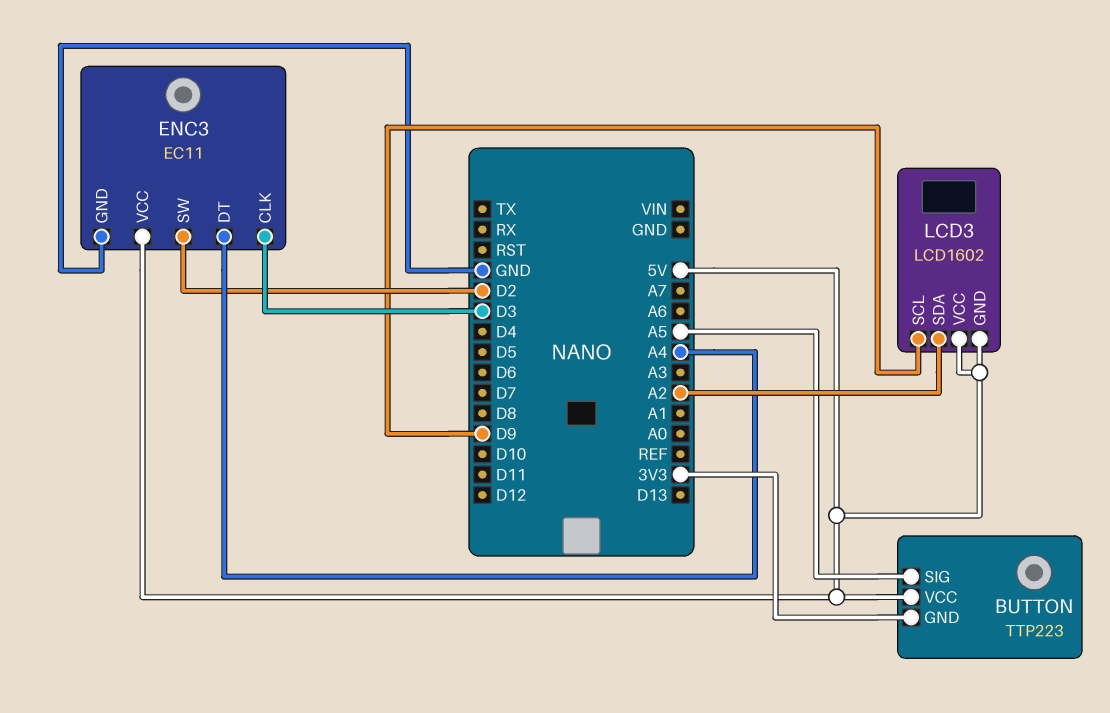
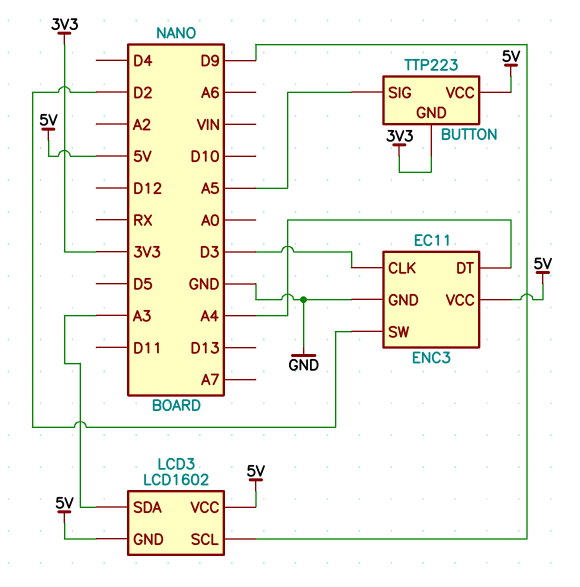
LCD3 pin SDA: A2 -> A3

